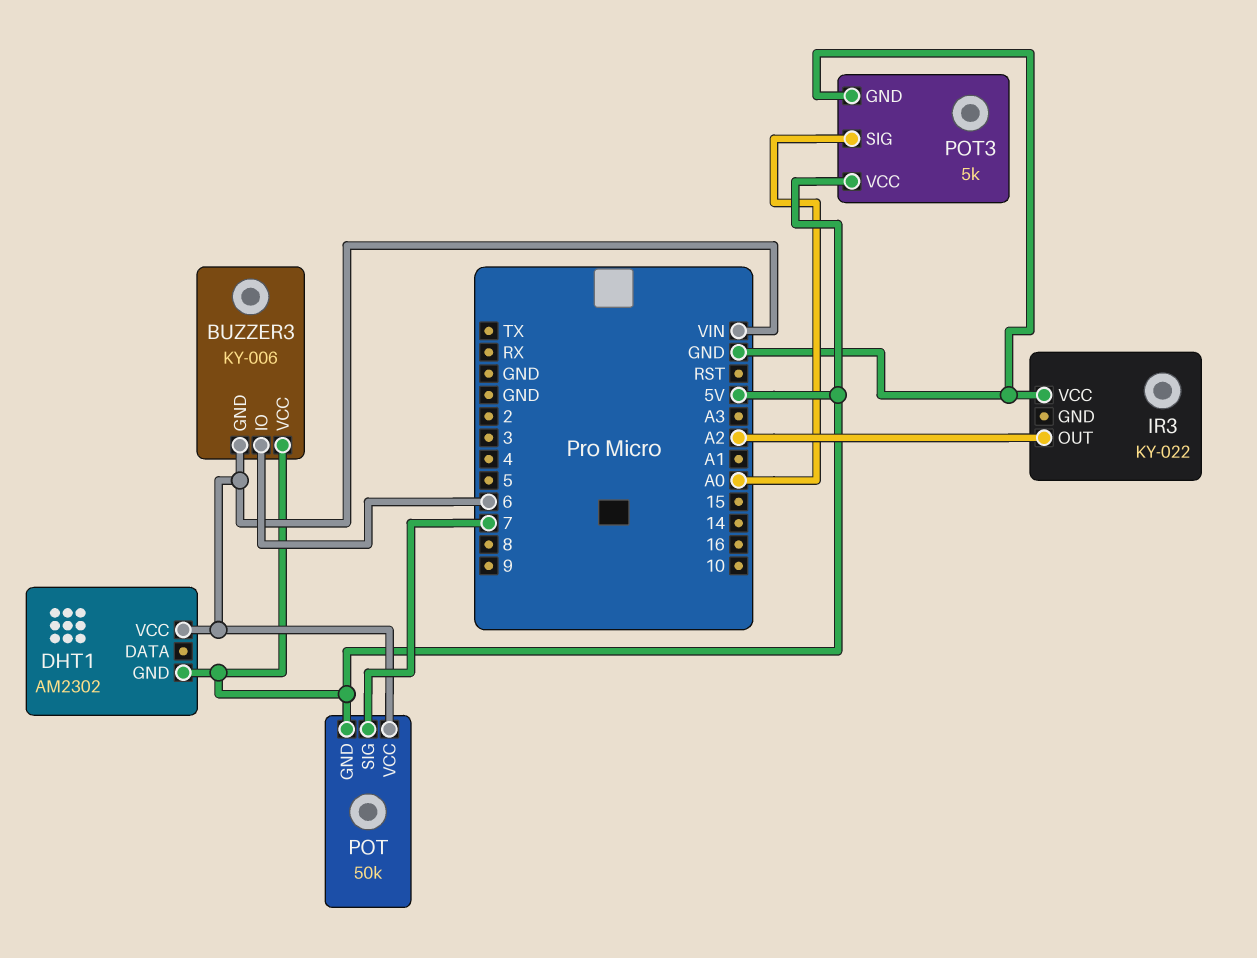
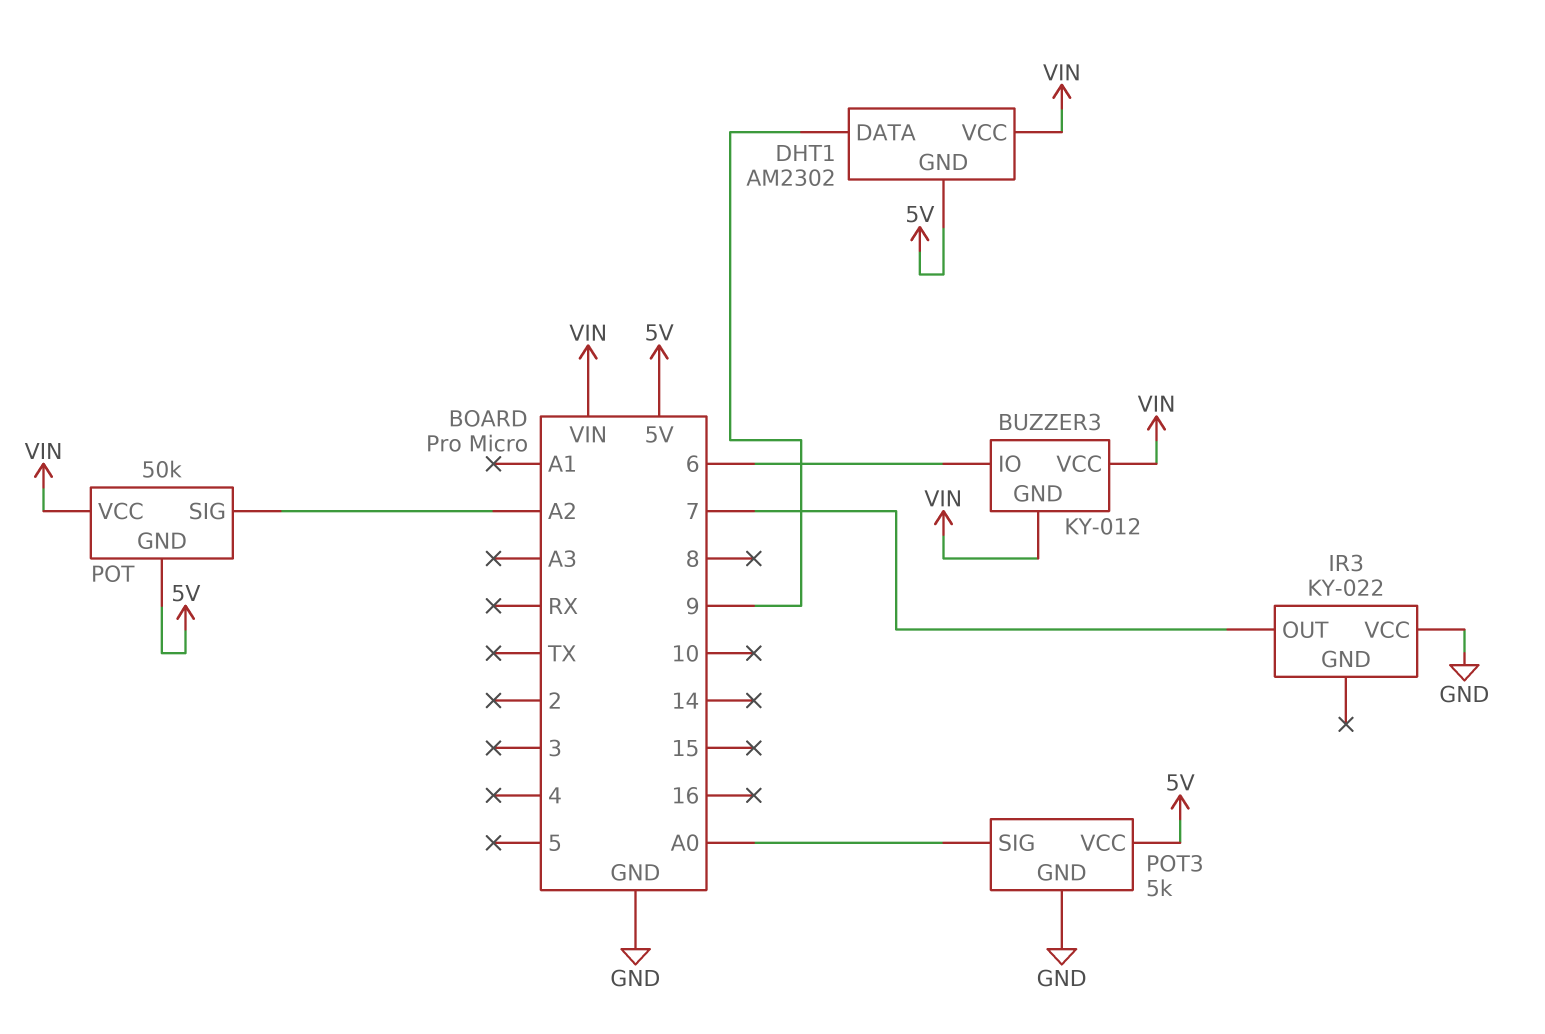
BUZZER3: KY-006 -> KY-012
BUZZER3 pin VCC: 5V -> VIN
DHT1 pin DATA: none -> 9
IR3 pin OUT: A2 -> 7
POT pin SIG: 7 -> A2

